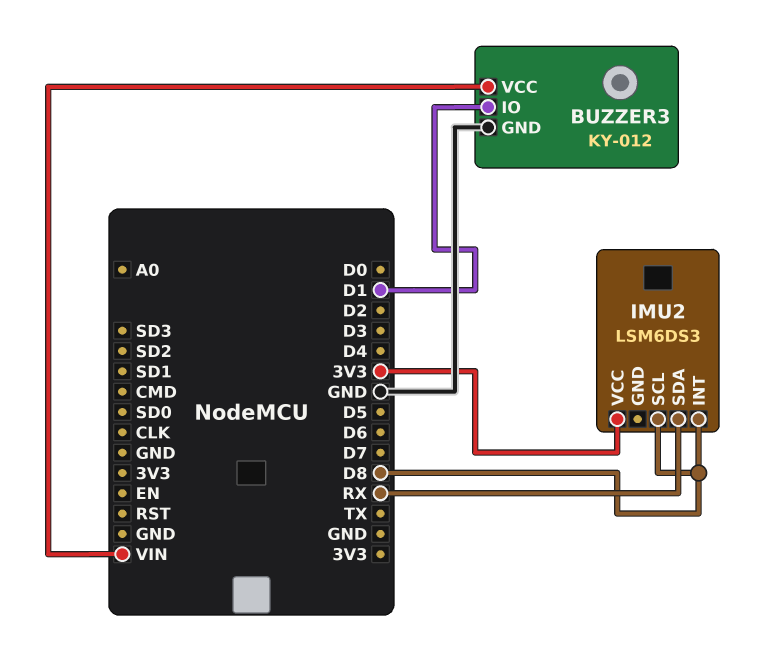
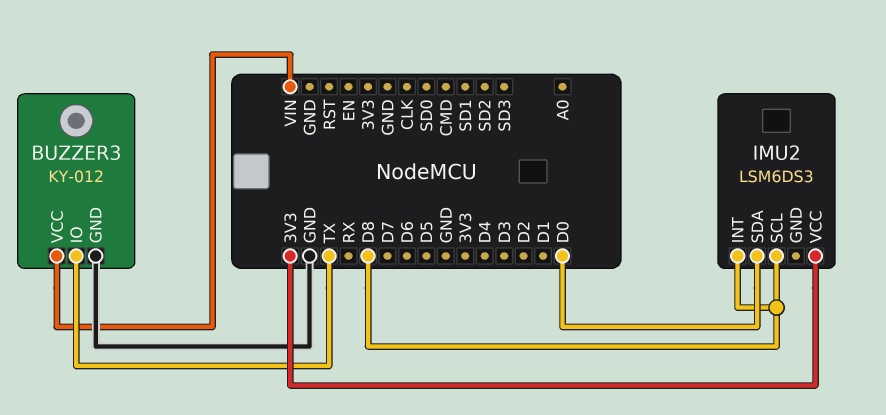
BUZZER3 pin IO: D1 -> TX
IMU2 pin SDA: RX -> D0

